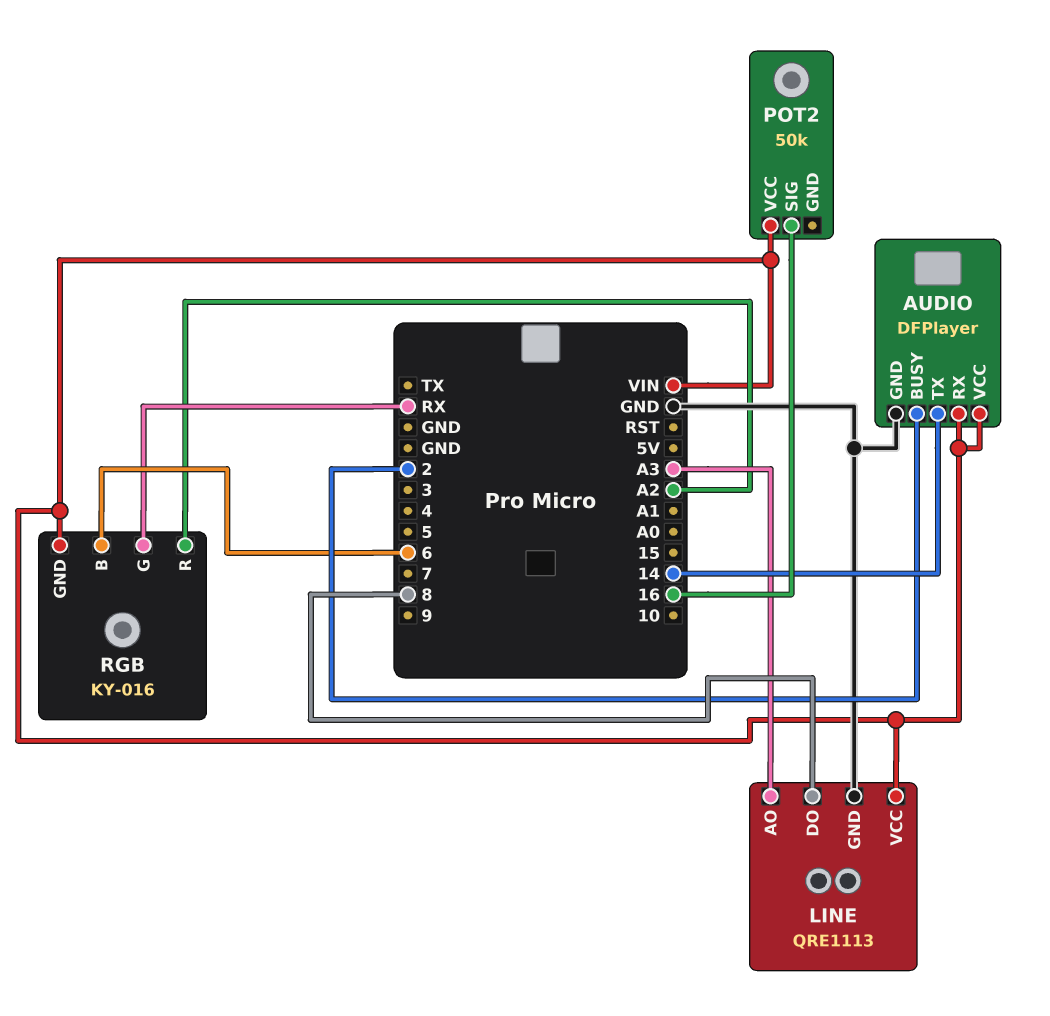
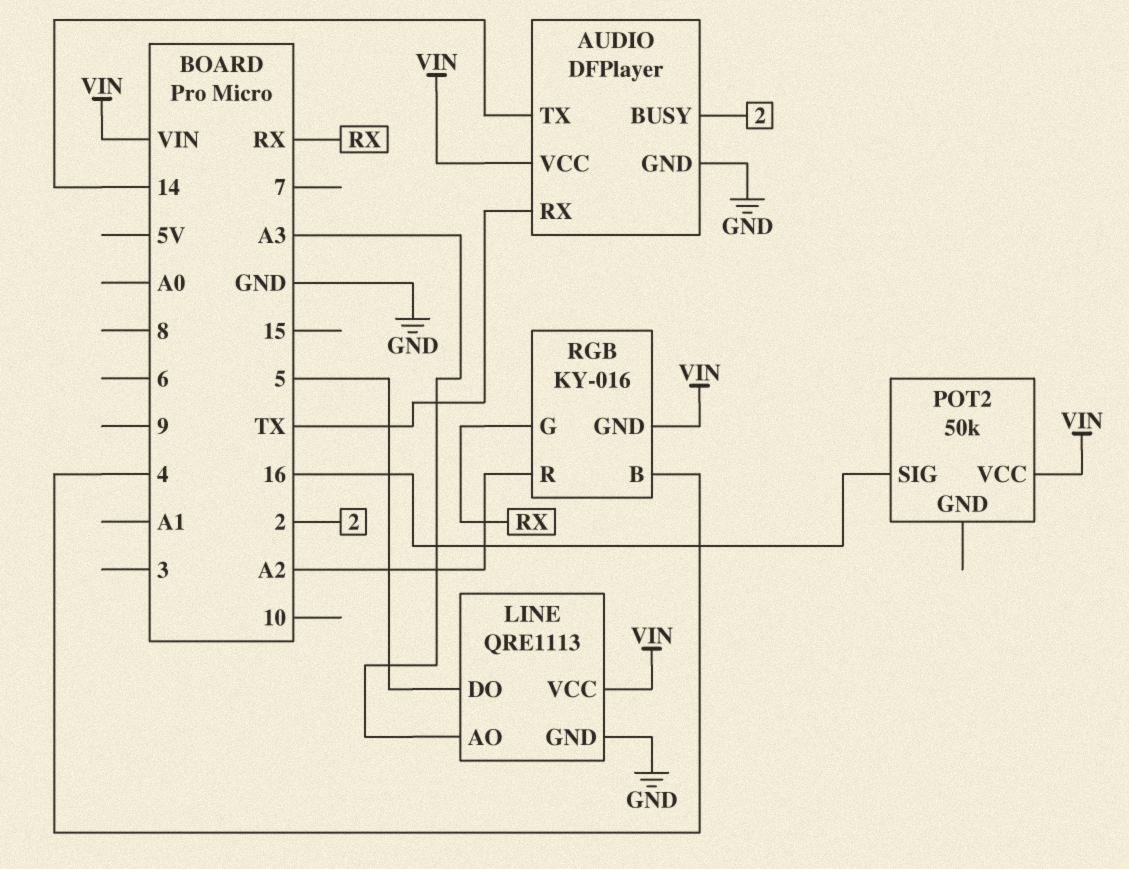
AUDIO pin RX: VIN -> TX
LINE pin DO: 8 -> 5
RGB pin B: 6 -> 4

